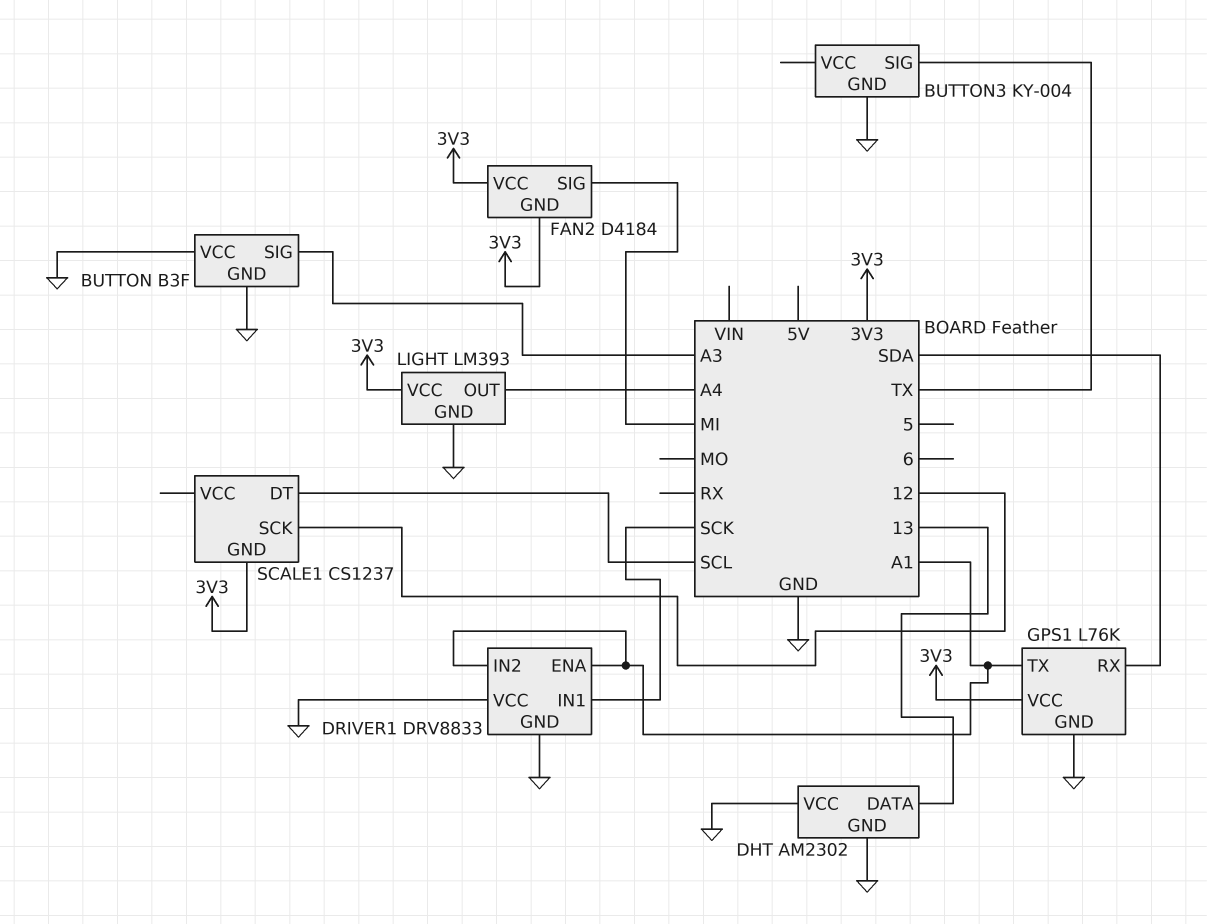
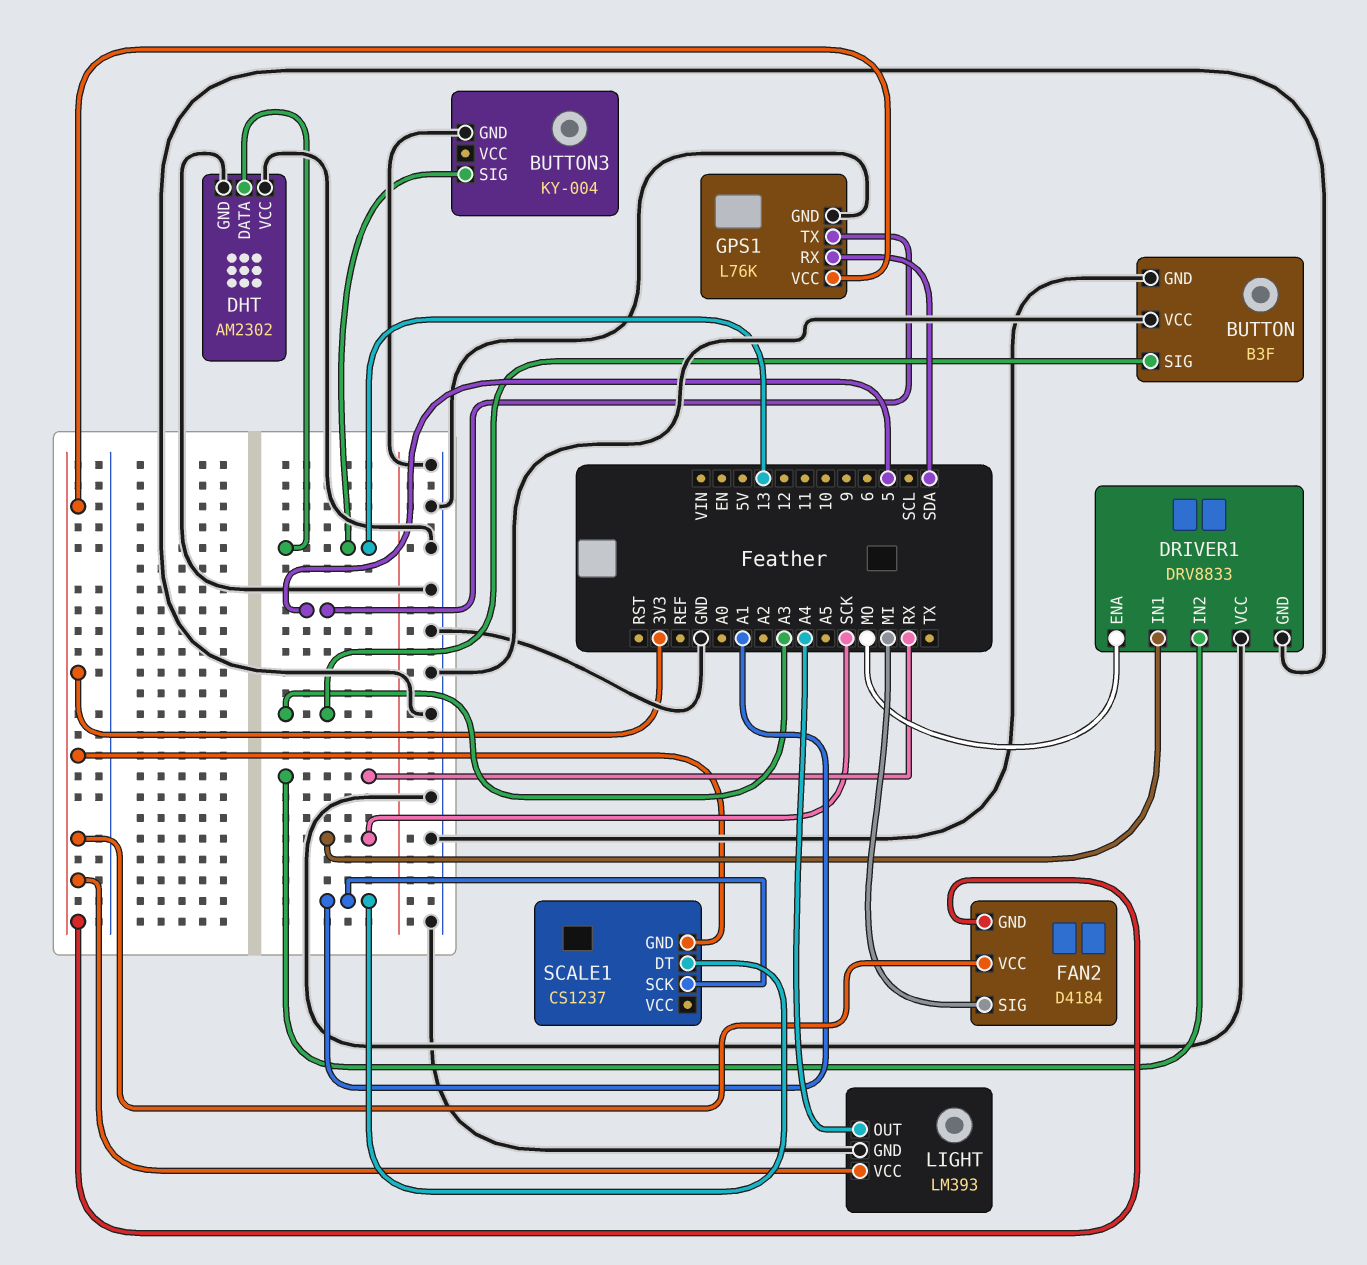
BUTTON3 pin SIG: TX -> 13
DRIVER1 pin ENA: A1 -> MO
DRIVER1 pin IN2: A1 -> RX
GPS1 pin TX: A1 -> 5
SCALE1 pin DT: SCL -> A1
SCALE1 pin SCK: 12 -> A1

